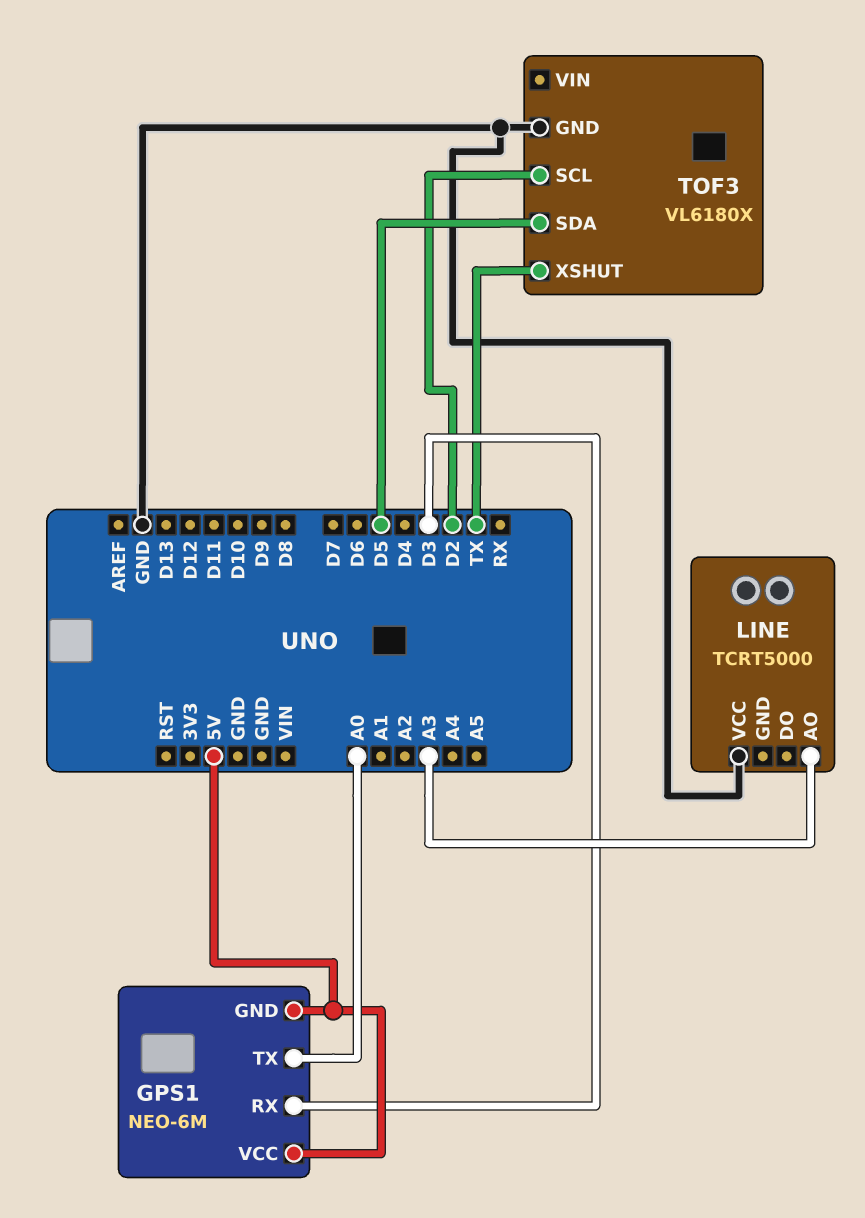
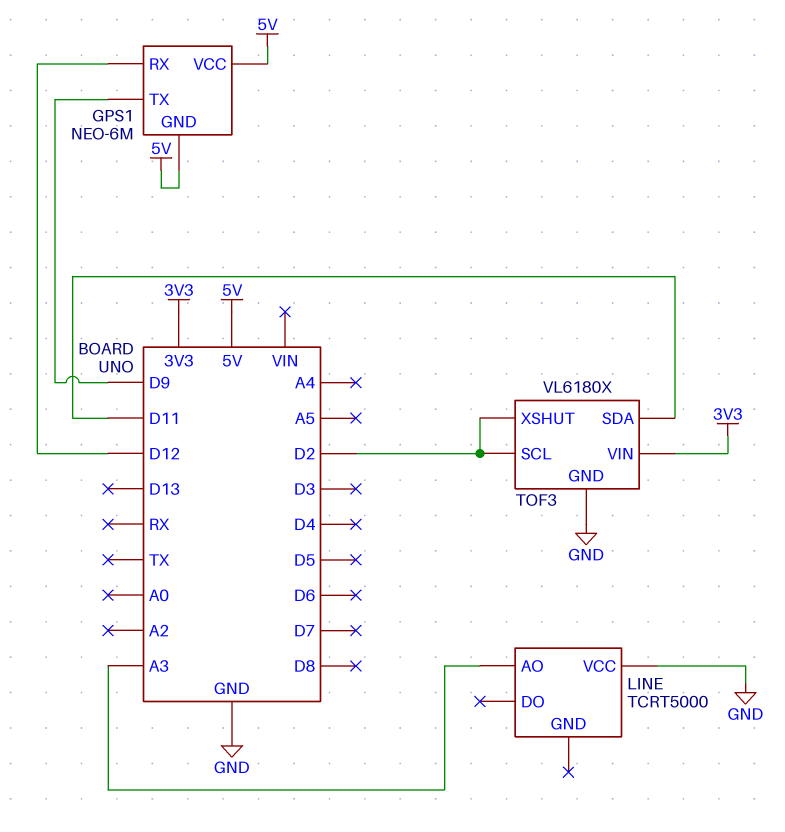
GPS1 pin RX: D3 -> D12
GPS1 pin TX: A0 -> D9
TOF3 pin SDA: D5 -> D11
TOF3 pin VIN: none -> 3V3
TOF3 pin XSHUT: TX -> D2

